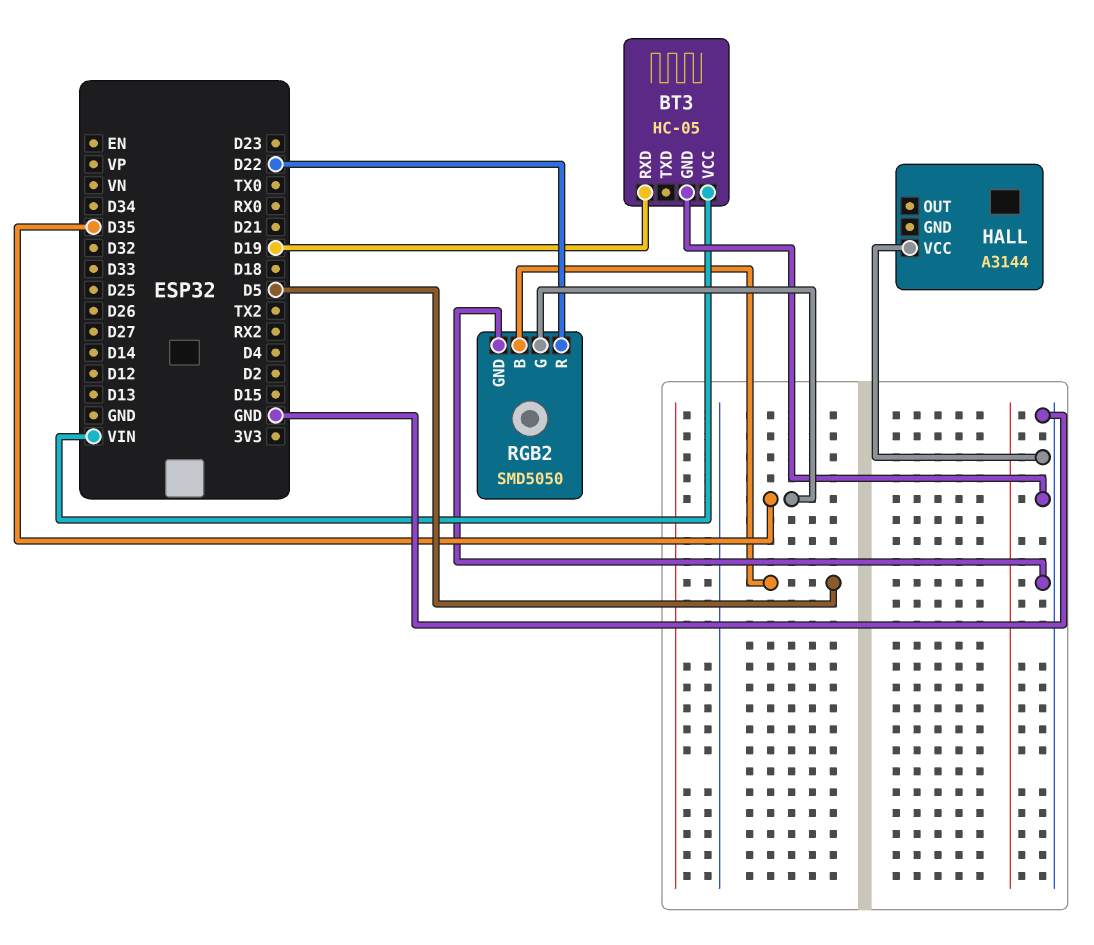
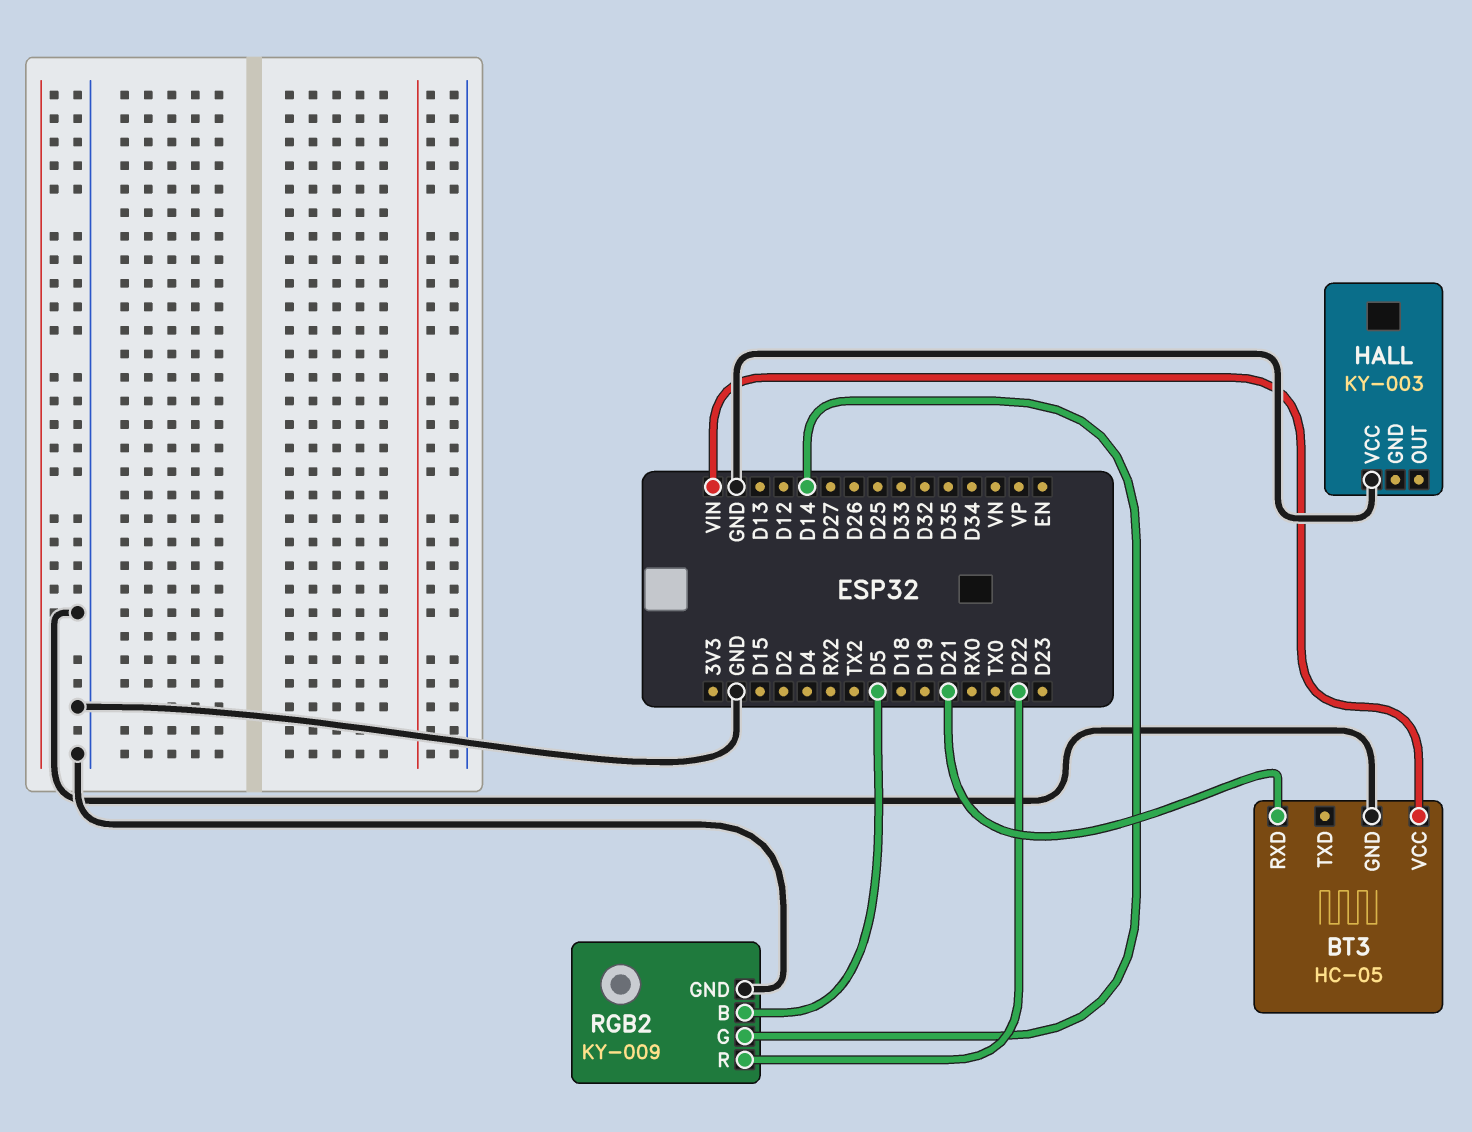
BT3 pin RXD: D19 -> D21
HALL: A3144 -> KY-003
RGB2: SMD5050 -> KY-009
RGB2 pin G: D35 -> D14

